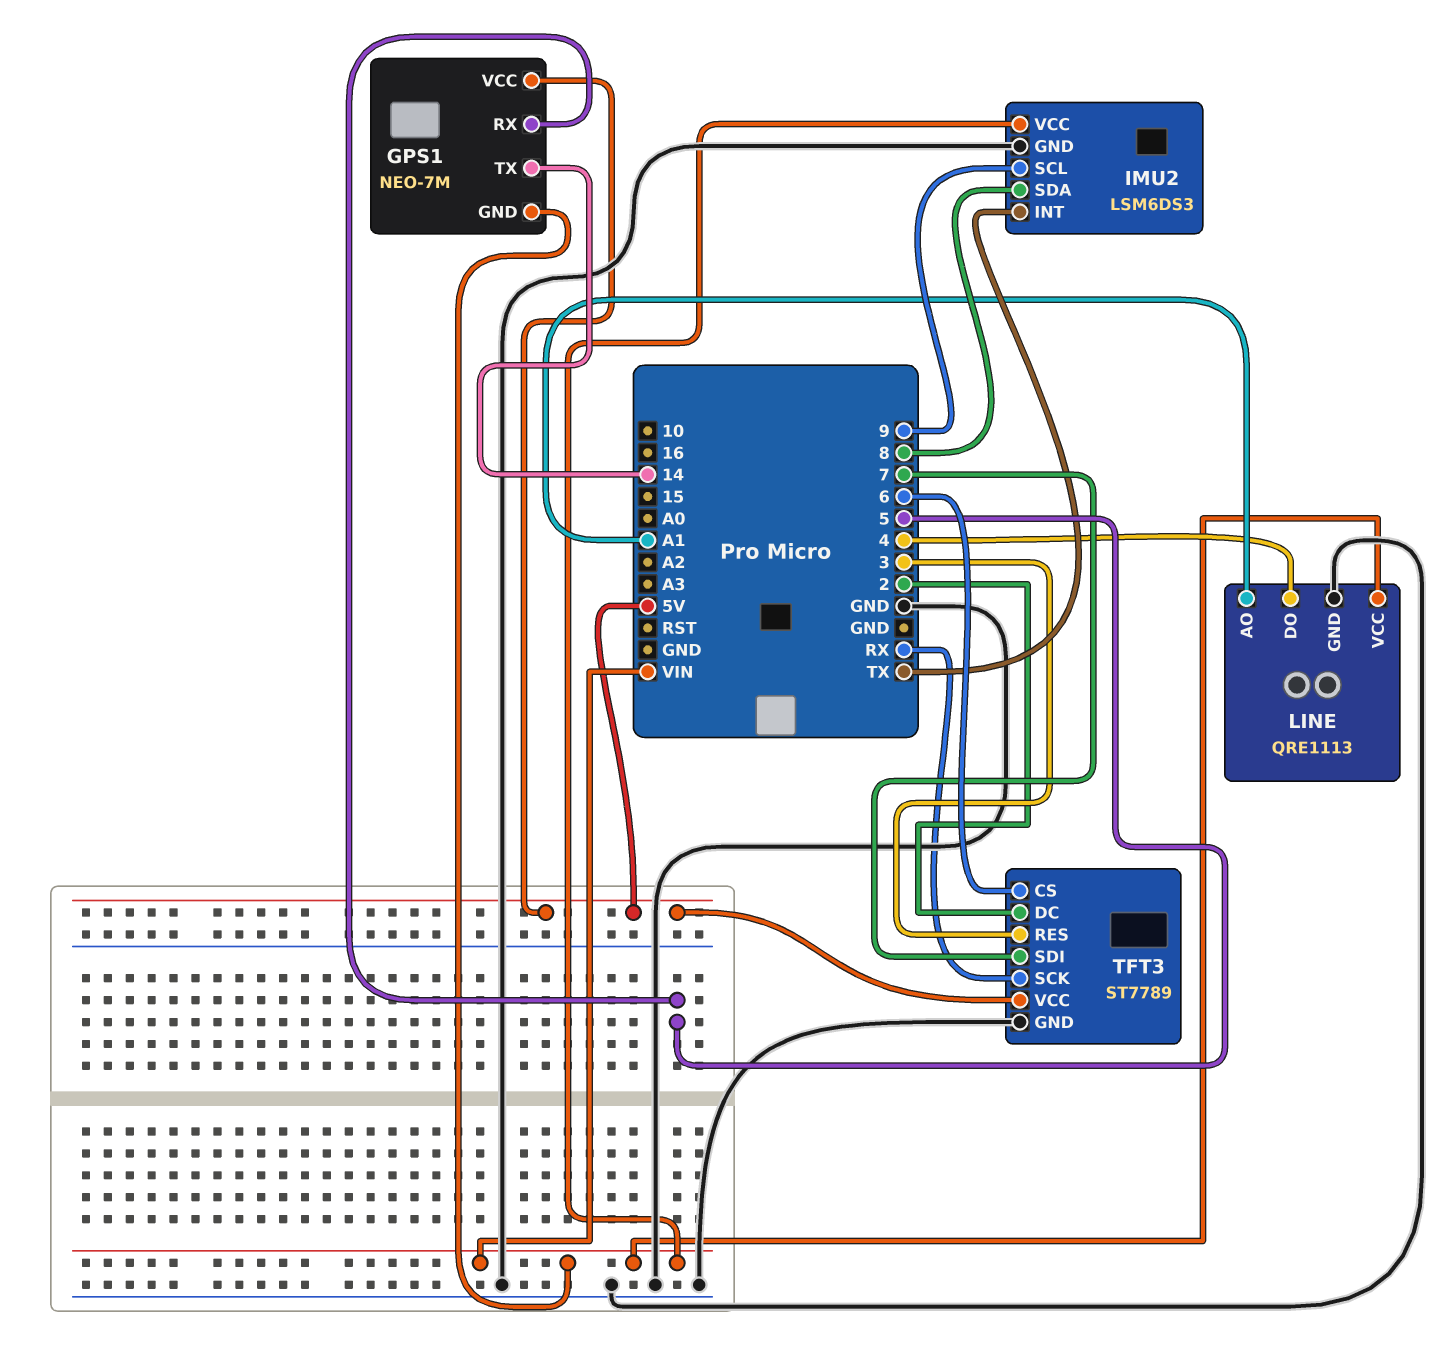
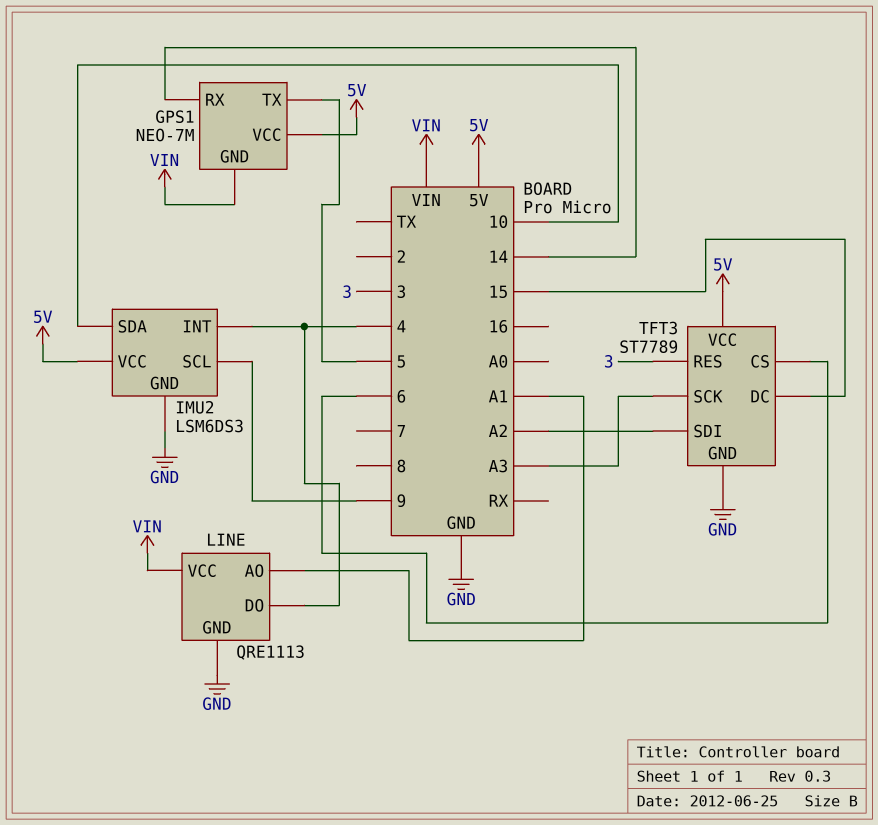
GPS1 pin RX: 5 -> 14
GPS1 pin TX: 14 -> 5
IMU2 pin INT: TX -> 4
IMU2 pin SDA: 8 -> 10
IMU2 pin VCC: VIN -> 5V
TFT3 pin DC: 2 -> 15
TFT3 pin SCK: RX -> A3
TFT3 pin SDI: 7 -> A2

